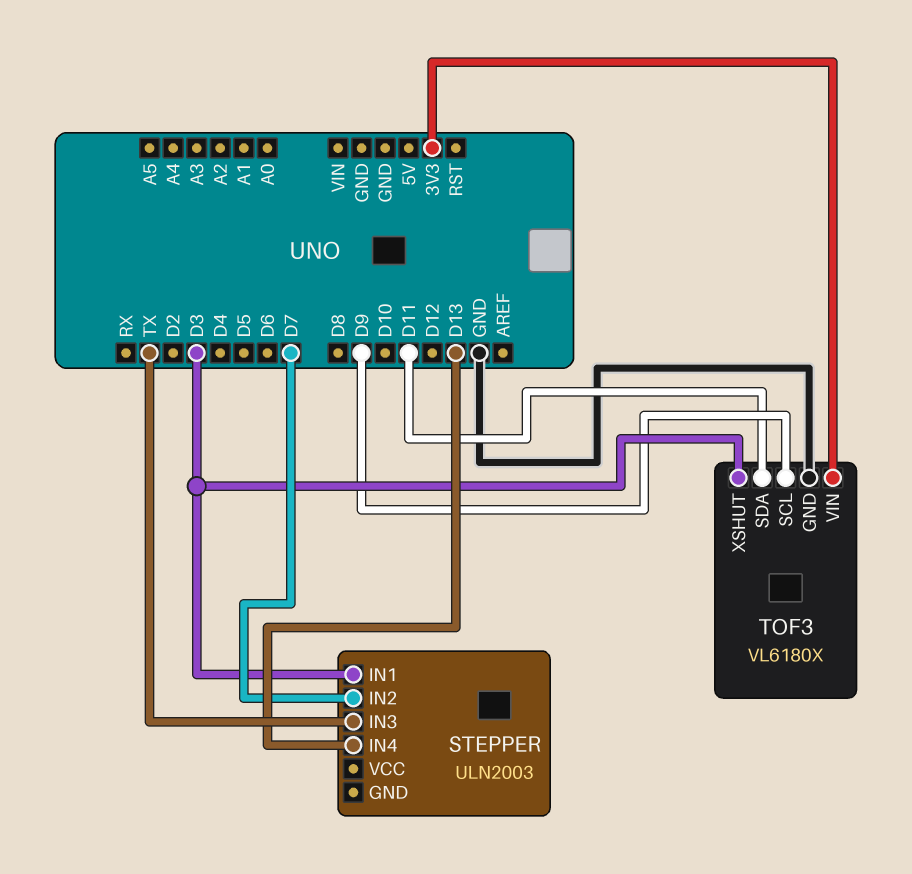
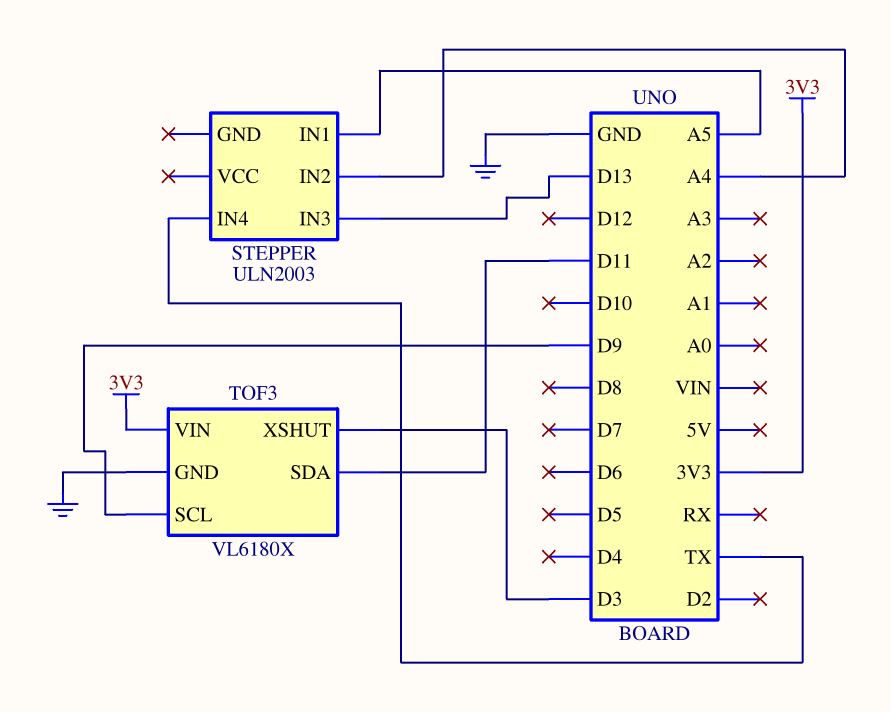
STEPPER pin IN1: D3 -> A5
STEPPER pin IN2: D7 -> A4
STEPPER pin IN3: TX -> D13
STEPPER pin IN4: D13 -> TX

